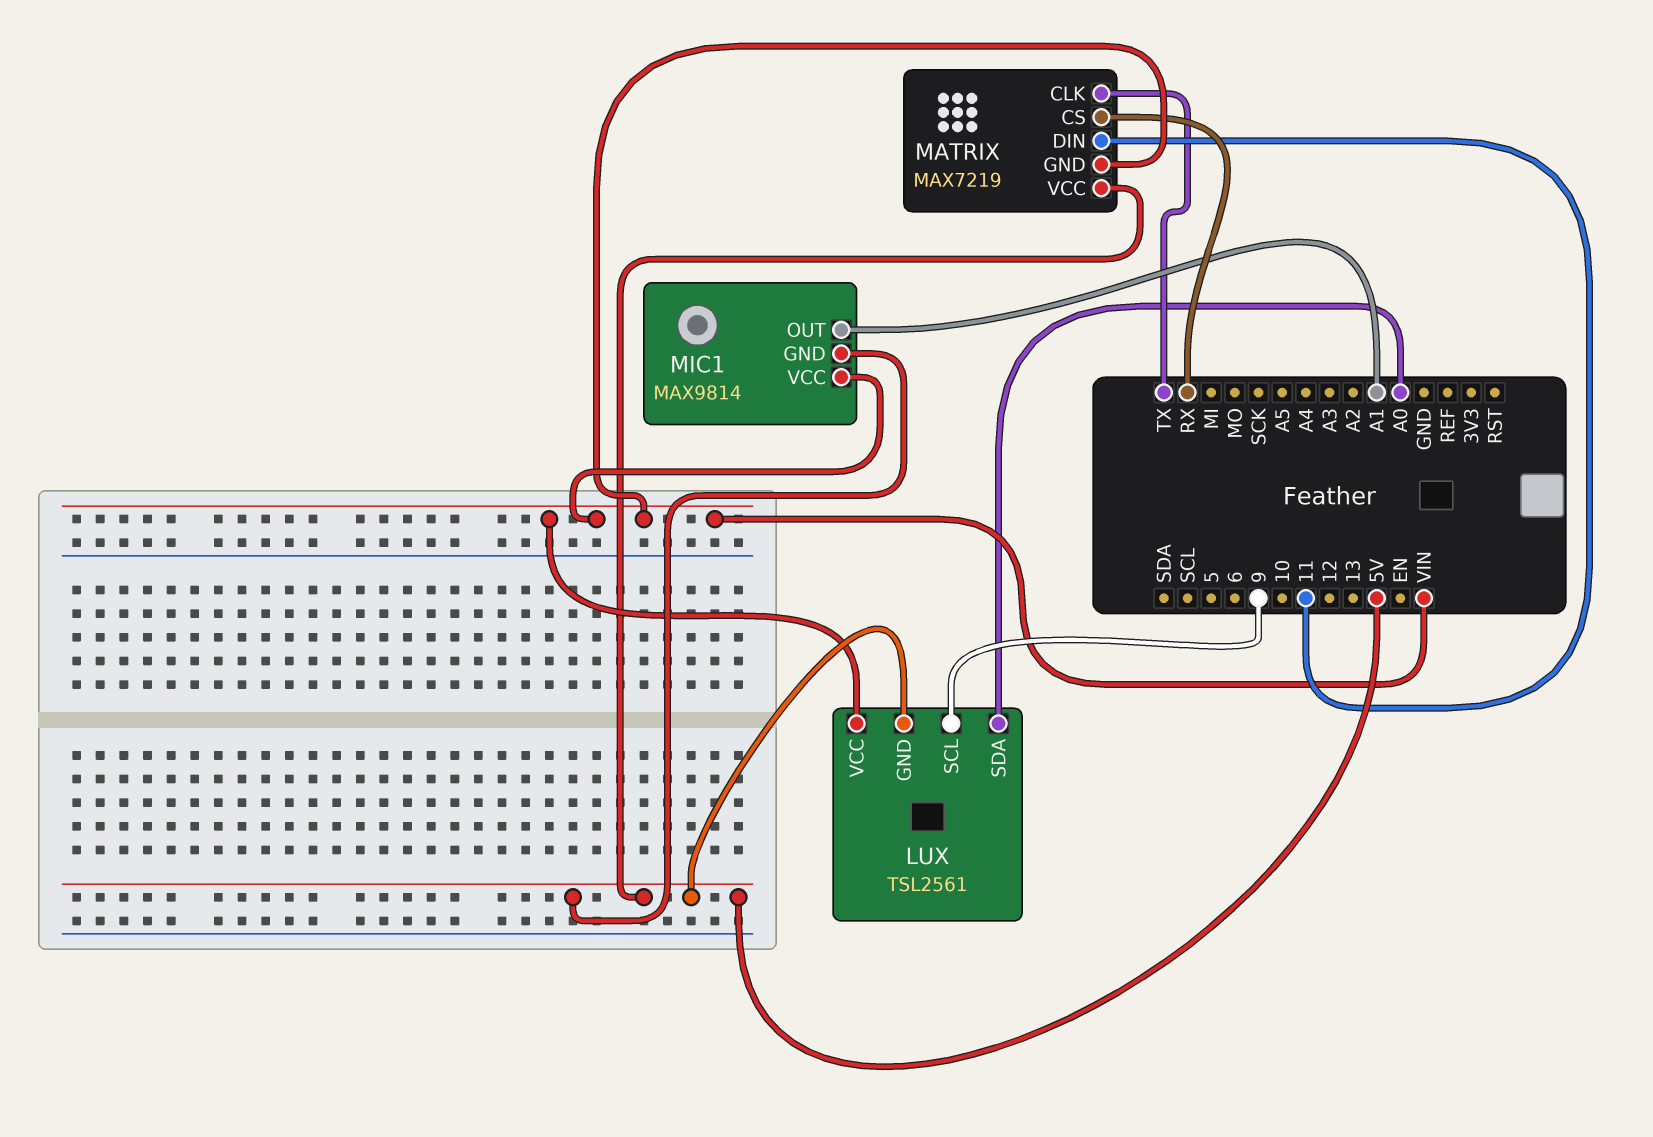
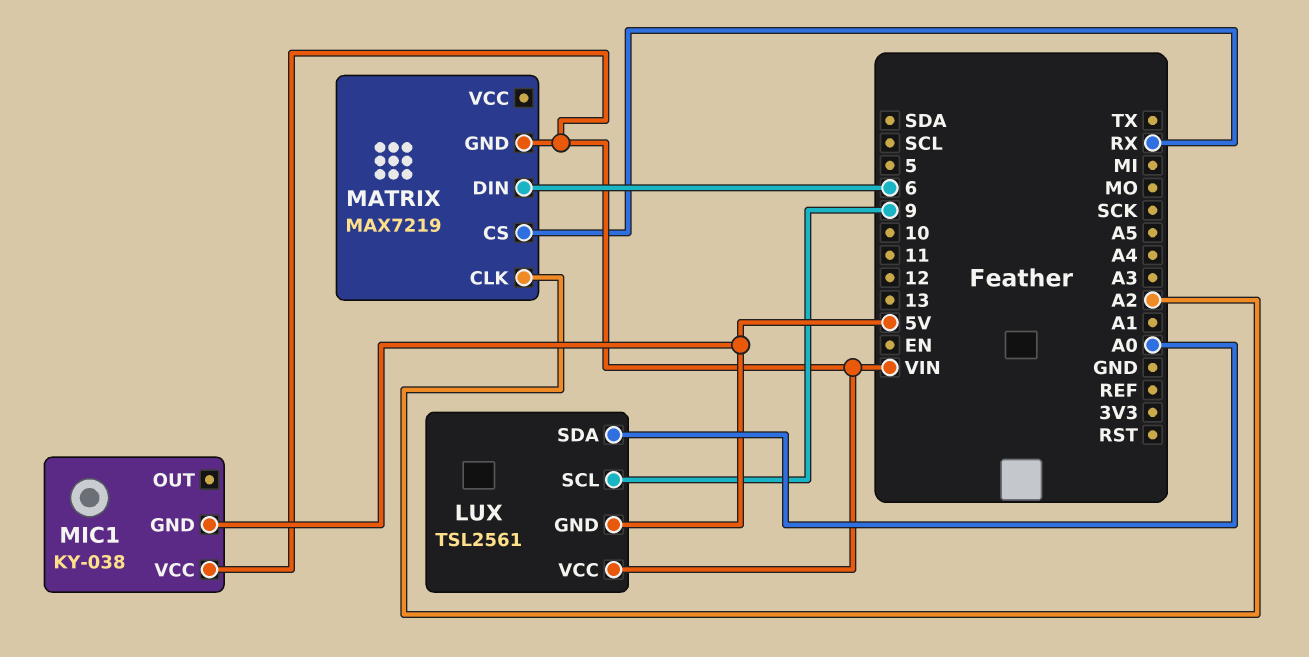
MATRIX pin CLK: TX -> A2
MATRIX pin DIN: 11 -> 6
MATRIX pin VCC: 5V -> none
MIC1: MAX9814 -> KY-038
MIC1 pin OUT: A1 -> none

